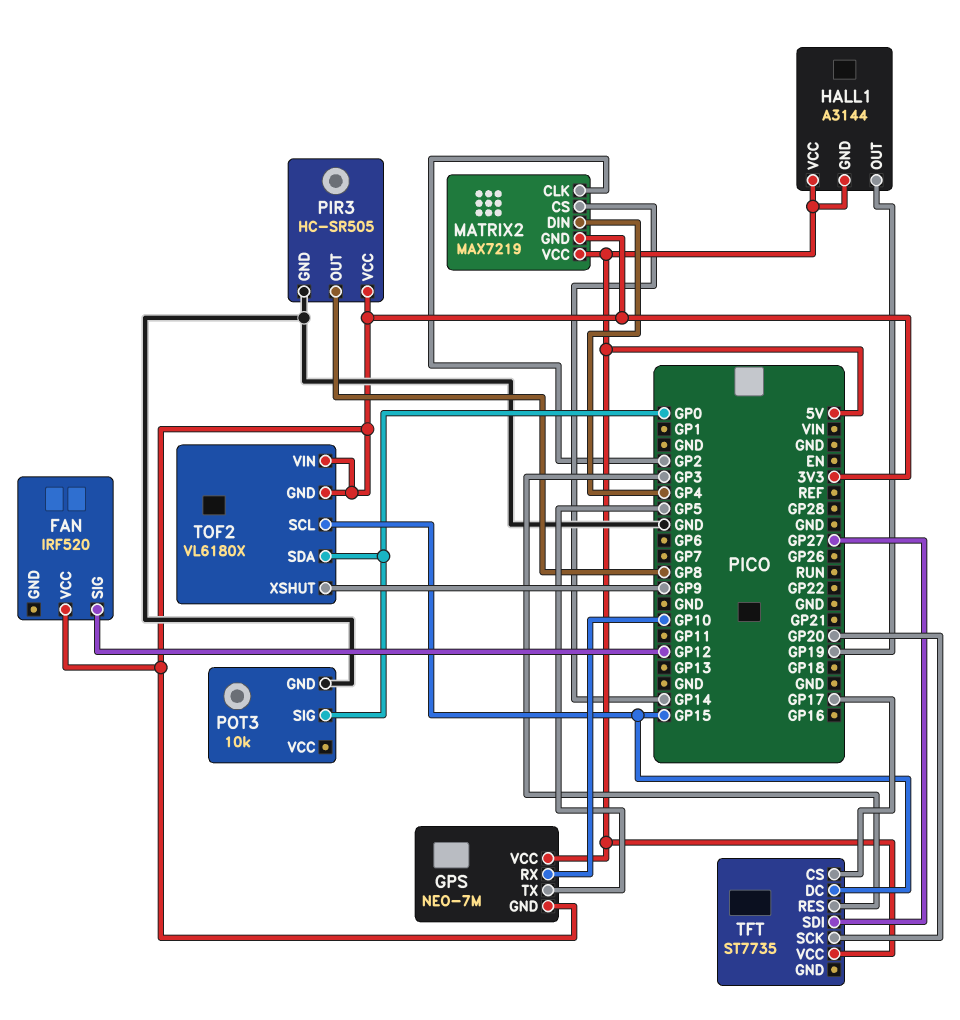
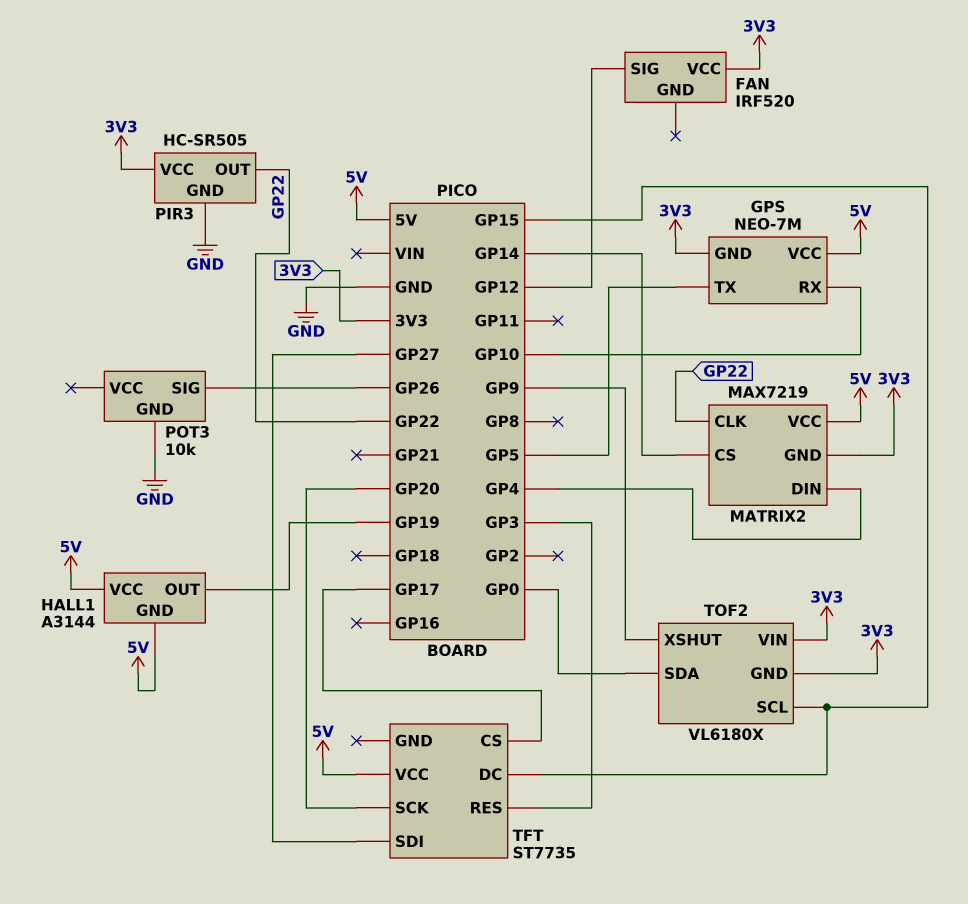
MATRIX2 pin CLK: GP2 -> GP22
PIR3 pin OUT: GP8 -> GP22
POT3 pin SIG: GP0 -> GP26

